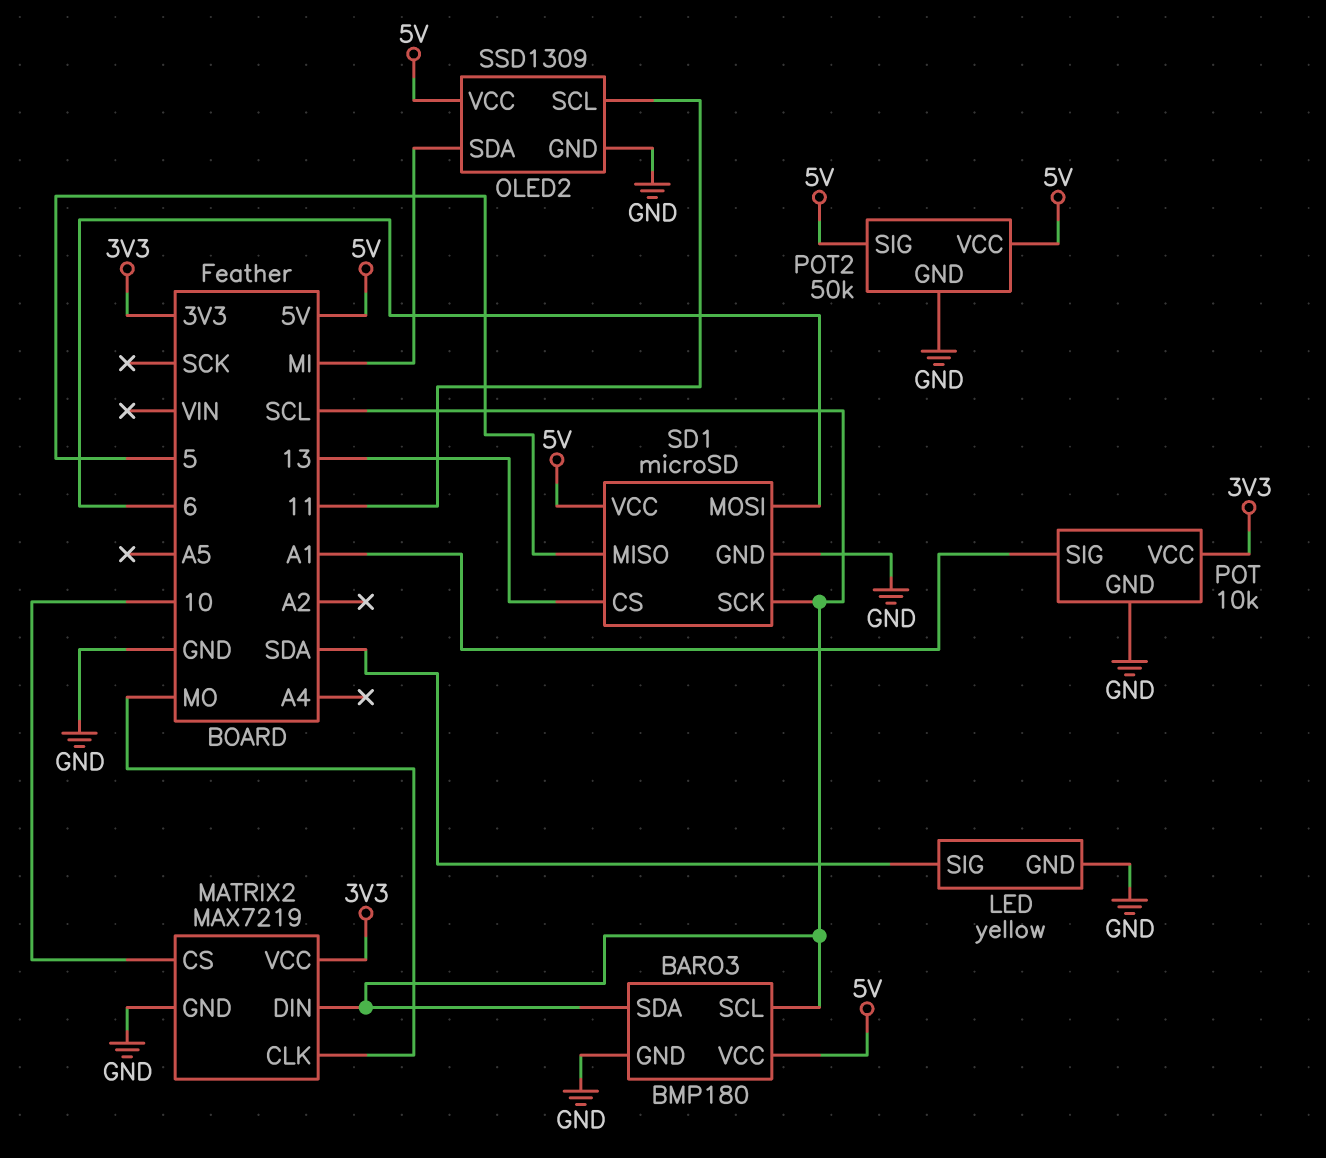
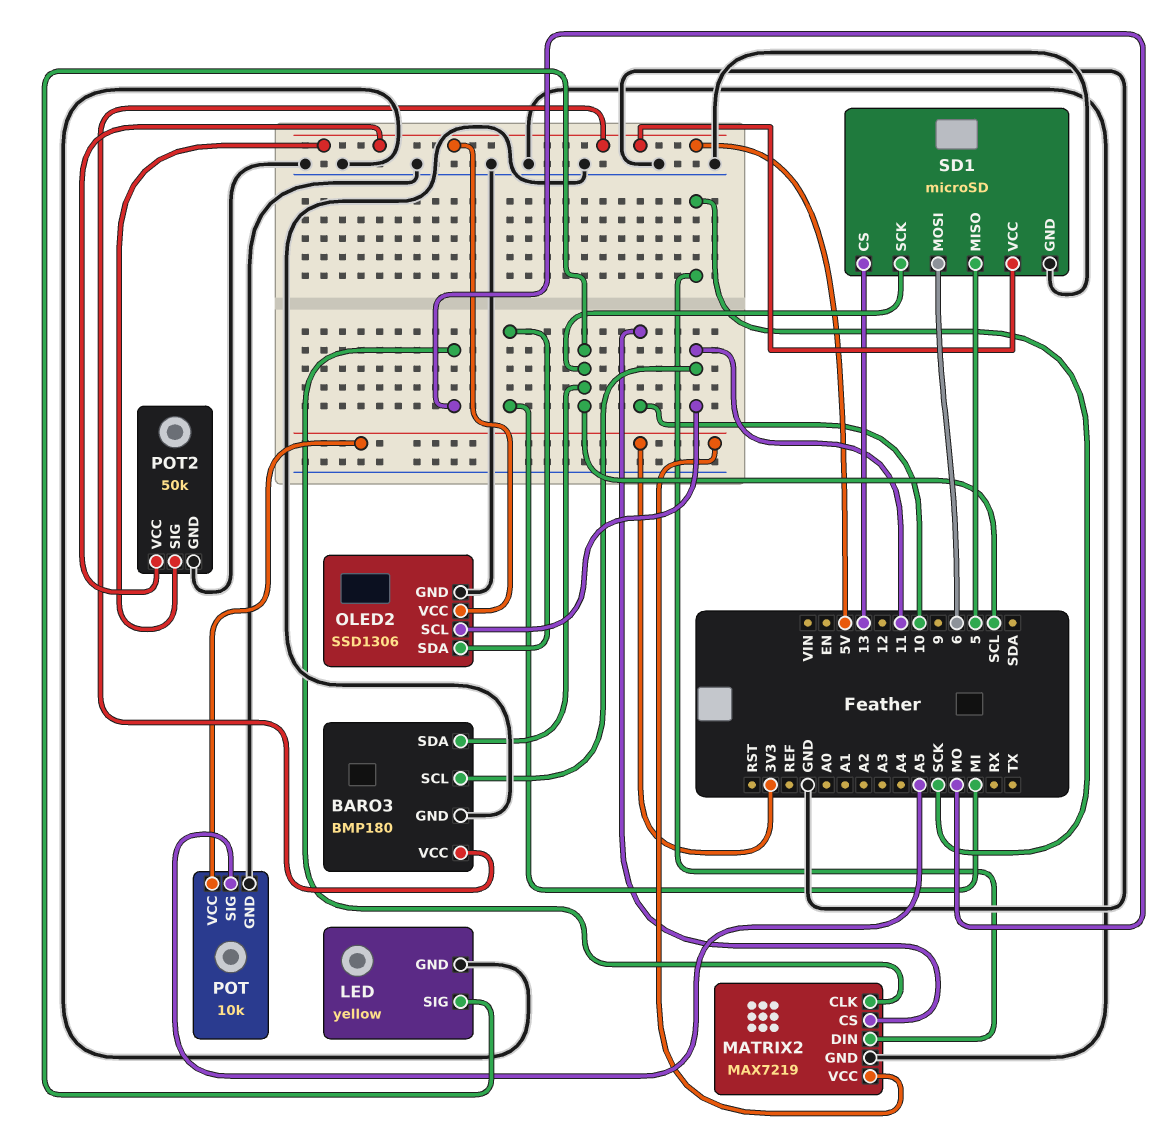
BARO3 pin SCL: SCL -> 11
LED pin SIG: SDA -> SCL
MATRIX2 pin DIN: SCL -> SCK
OLED2: SSD1309 -> SSD1306
POT pin SIG: A1 -> A5

